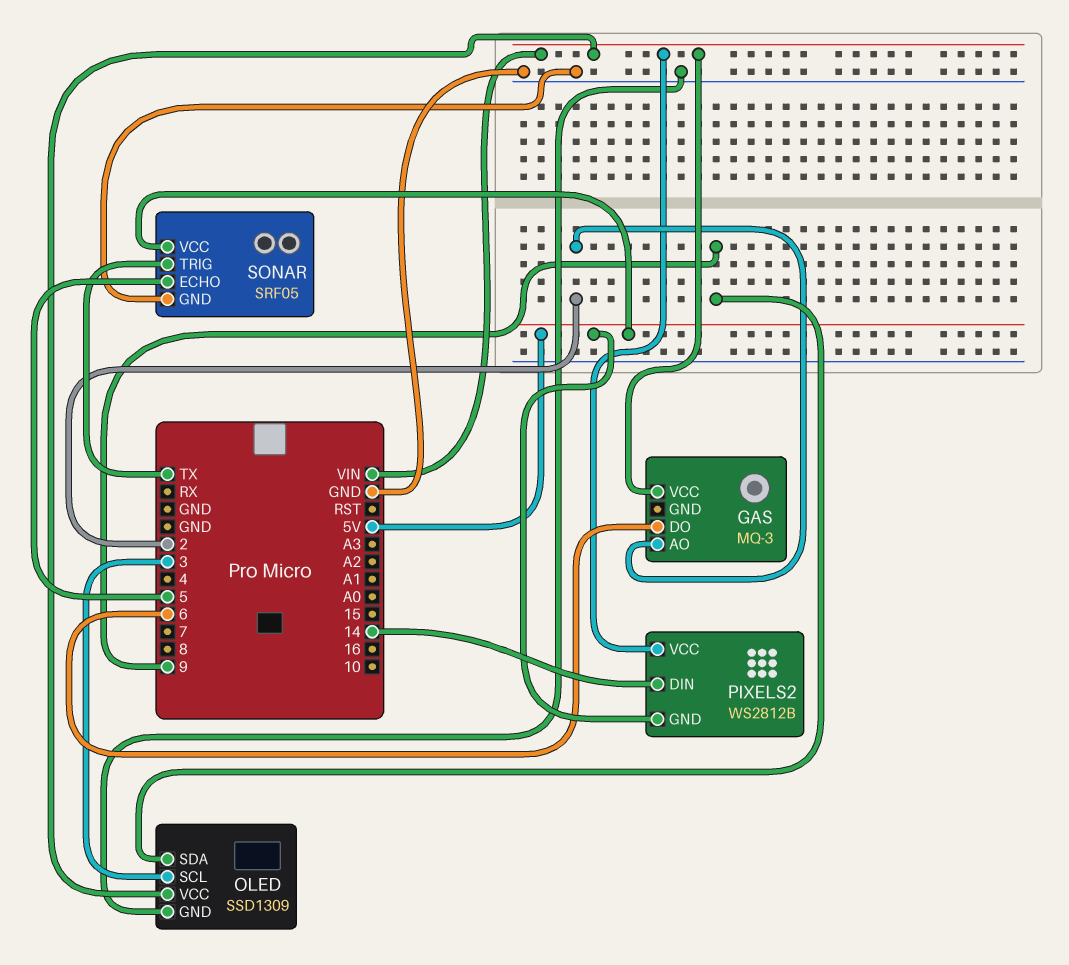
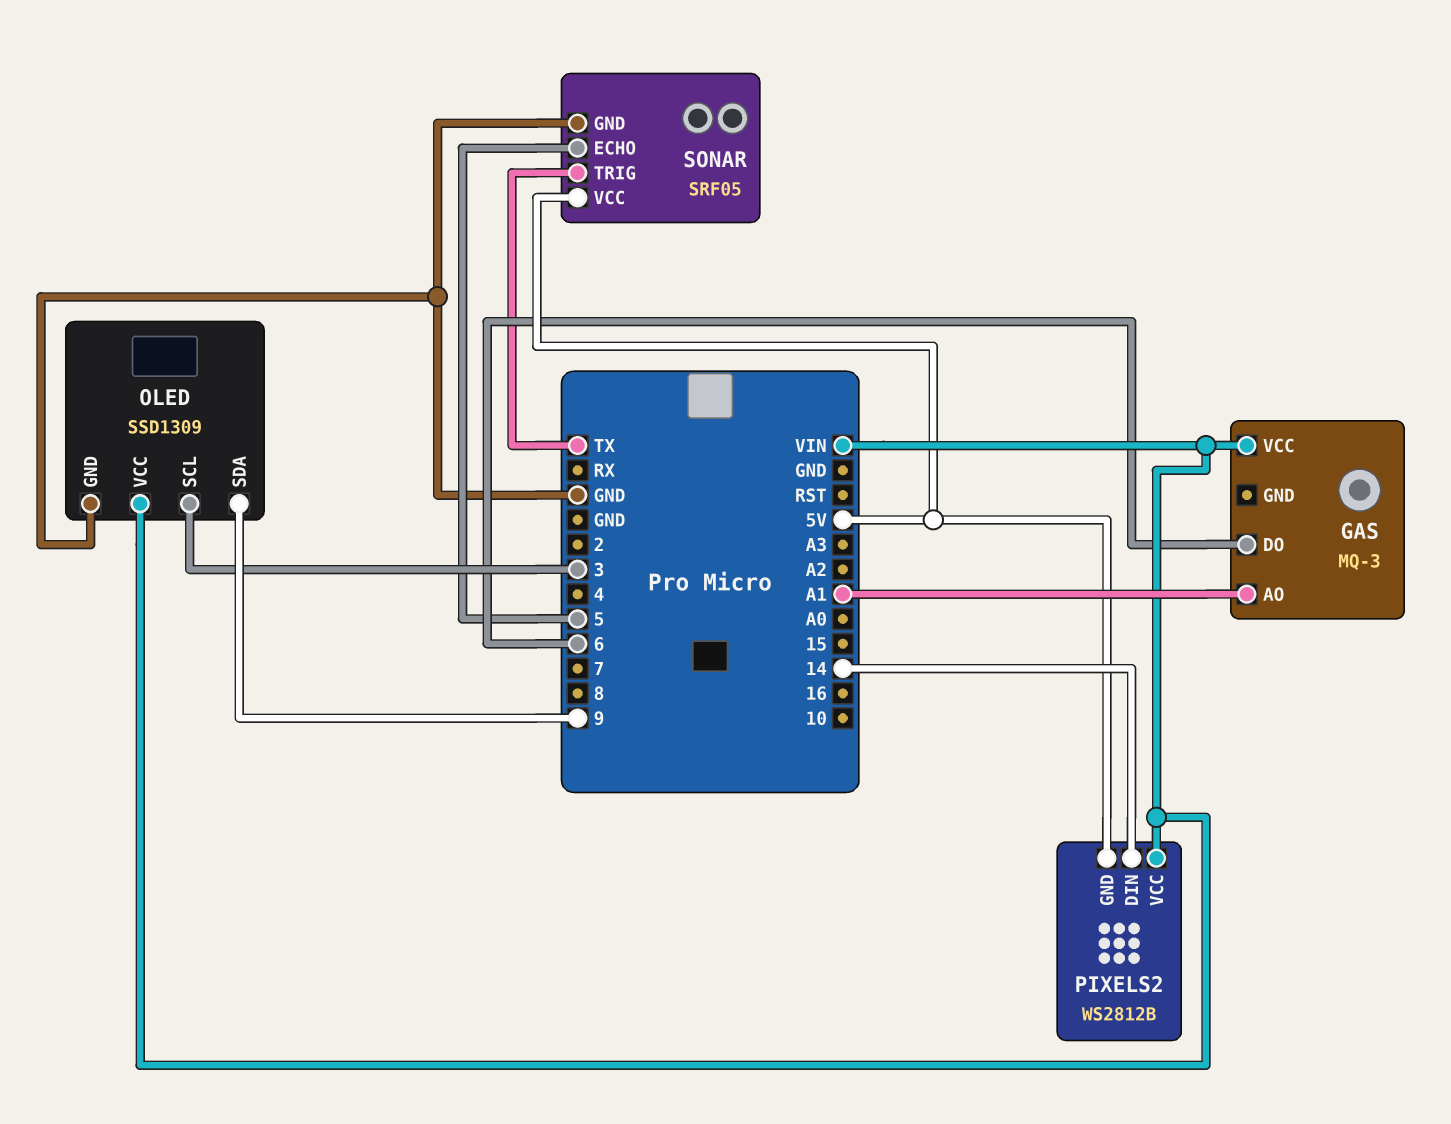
GAS pin AO: 2 -> A1

